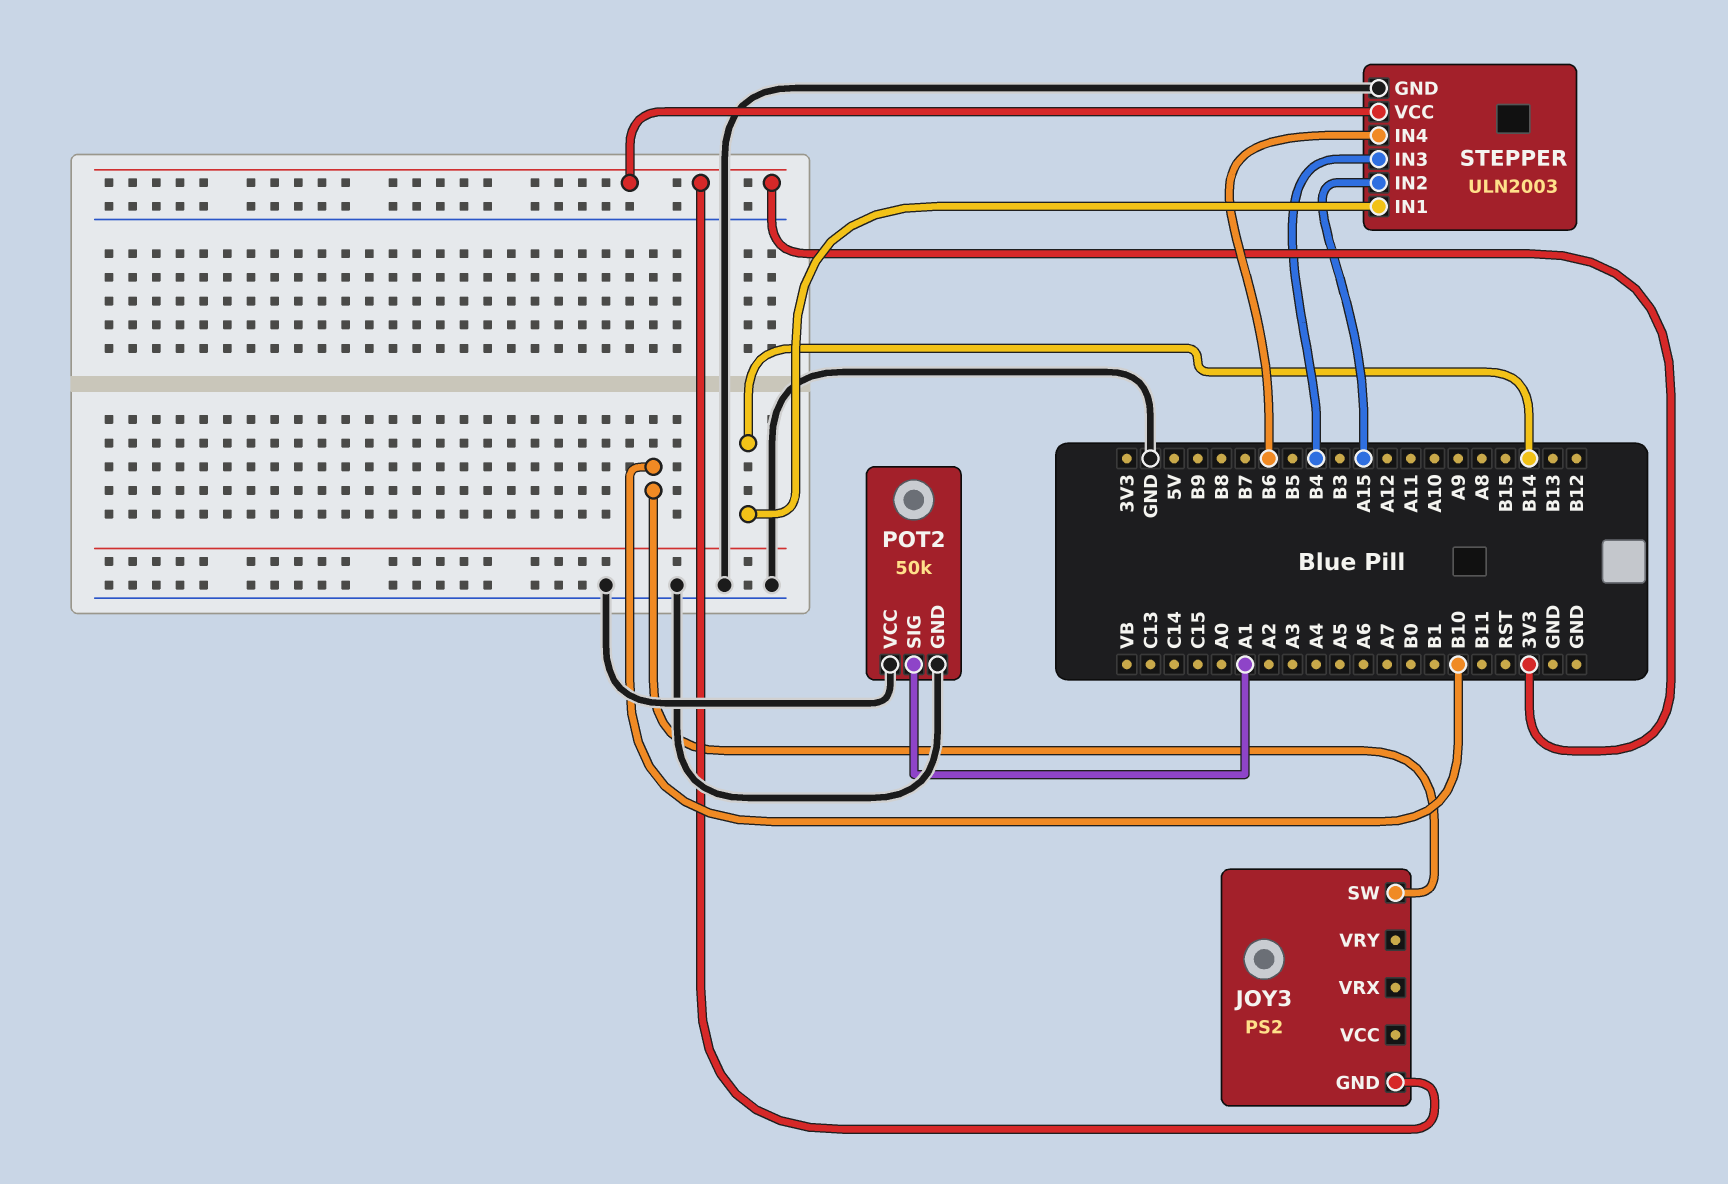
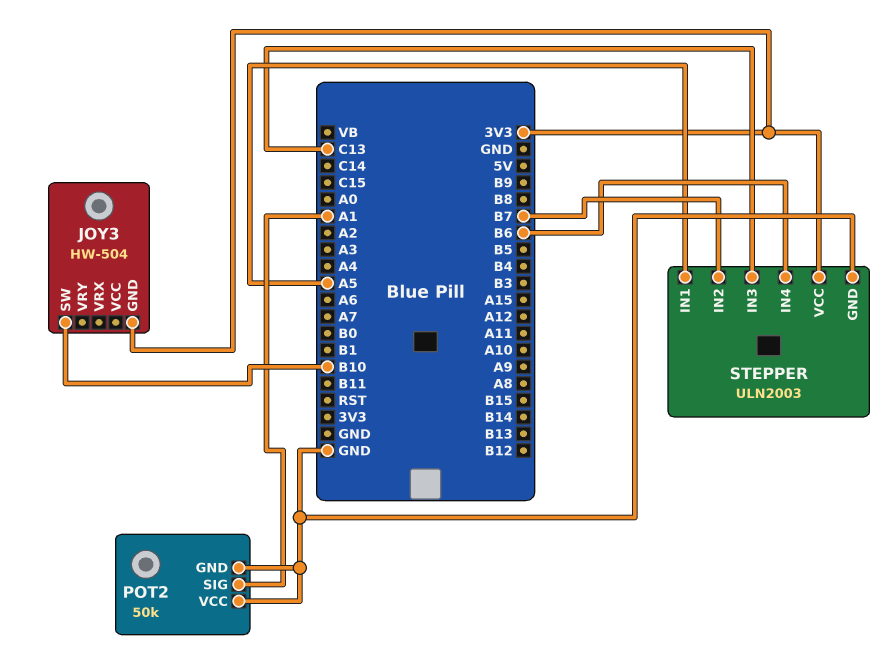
JOY3: PS2 -> HW-504
STEPPER pin IN1: B14 -> A5
STEPPER pin IN2: A15 -> B7
STEPPER pin IN3: B4 -> C13

